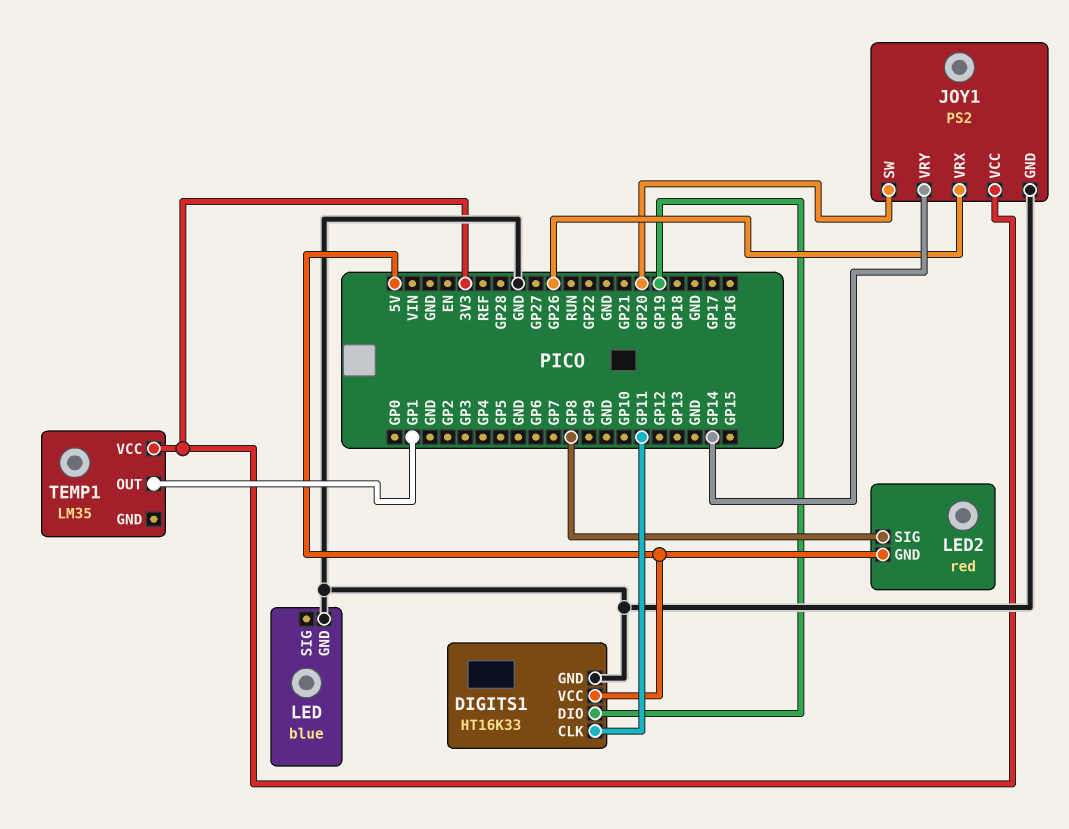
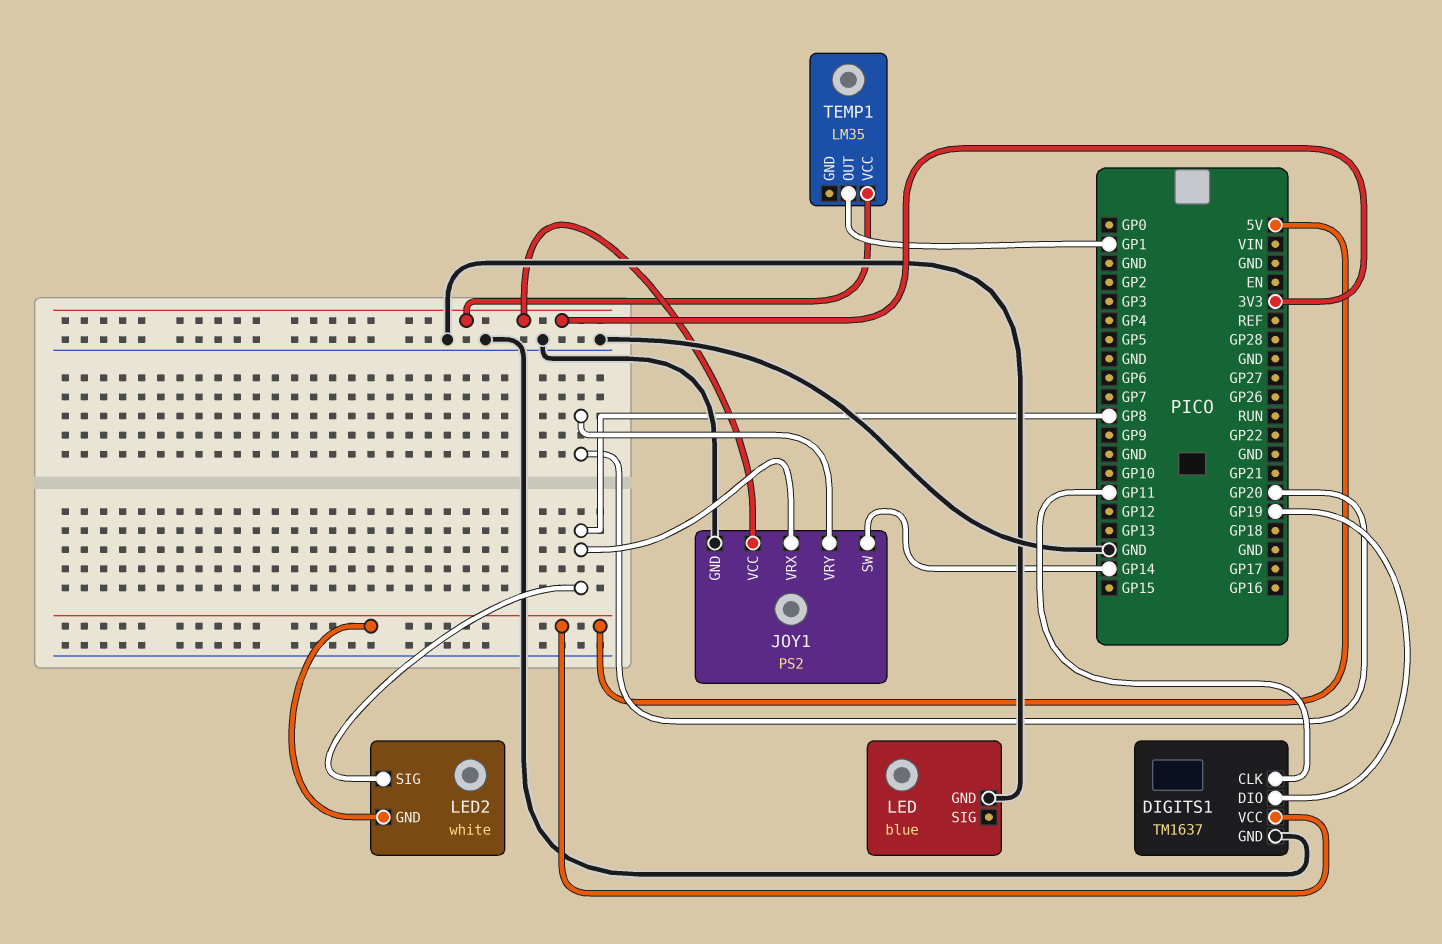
DIGITS1: HT16K33 -> TM1637
JOY1 pin SW: GP20 -> GP14
JOY1 pin VRX: GP26 -> GP8
JOY1 pin VRY: GP14 -> GP20
LED2: red -> white

